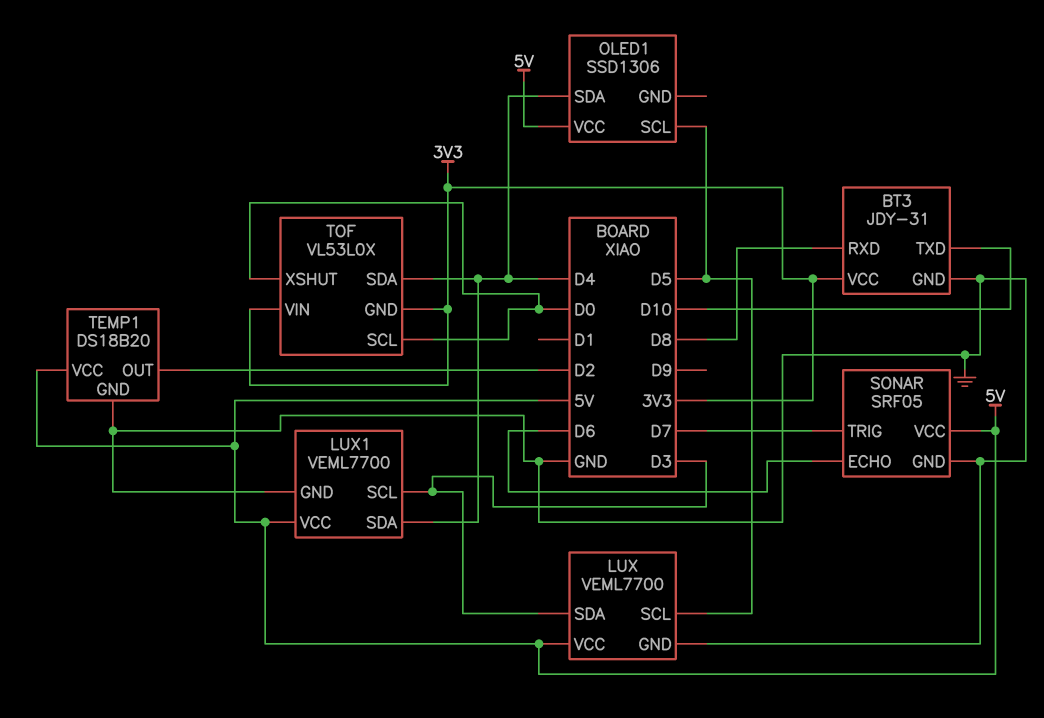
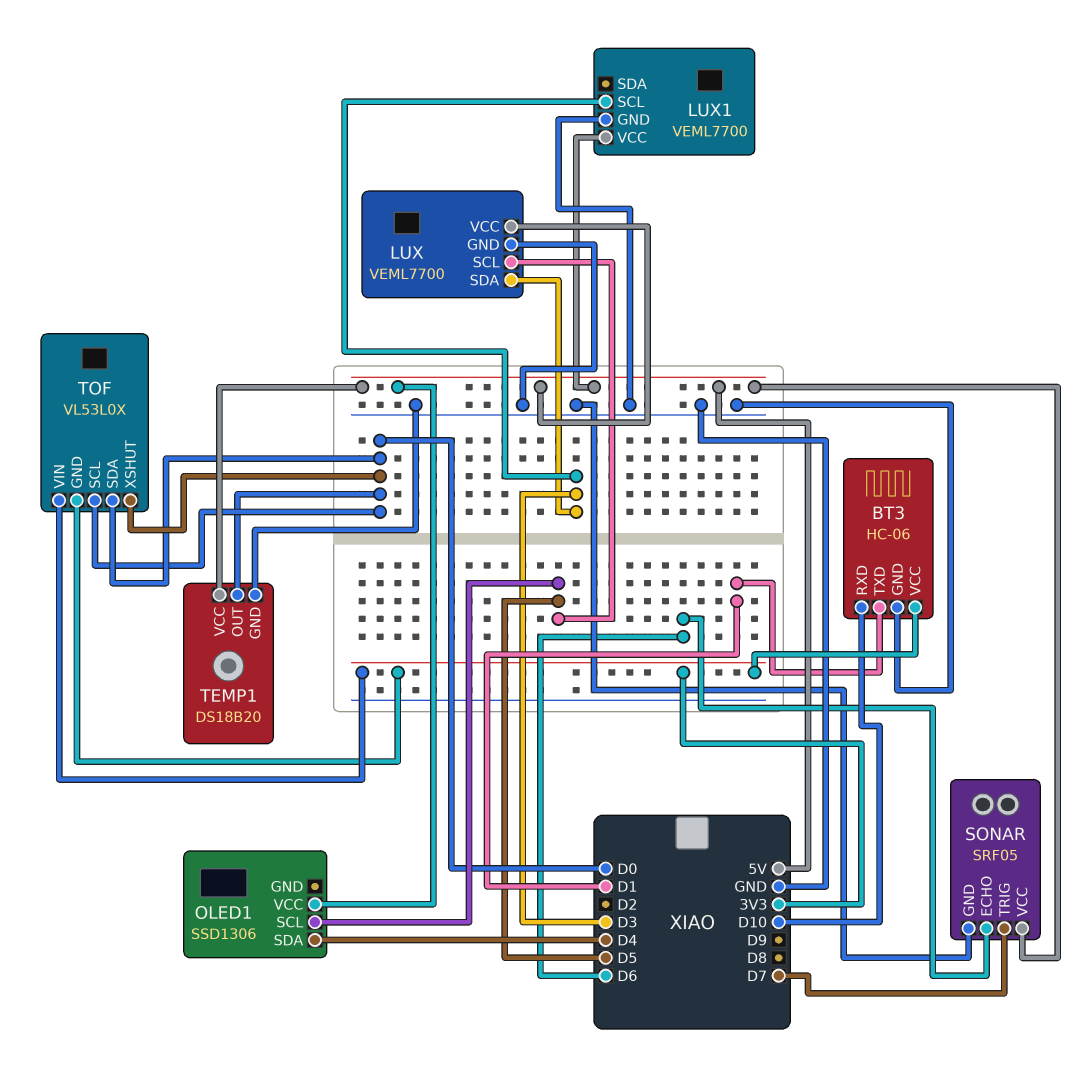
BT3: JDY-31 -> HC-06
BT3 pin RXD: D8 -> D10
BT3 pin TXD: D10 -> D1
LUX1 pin SDA: D4 -> none
TEMP1 pin OUT: D2 -> D0
TOF pin SDA: D4 -> D0

